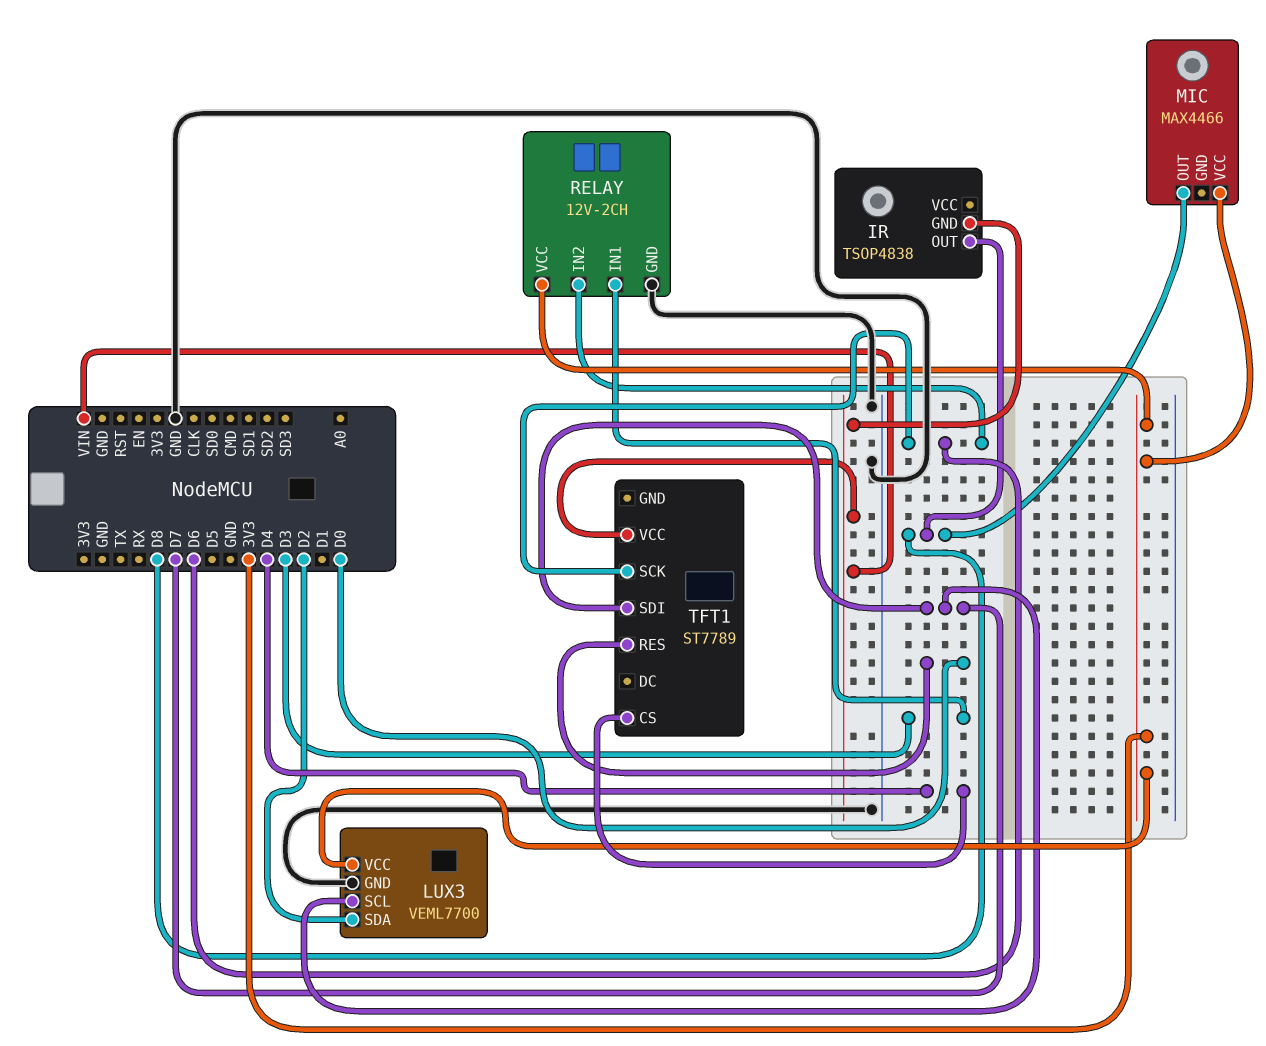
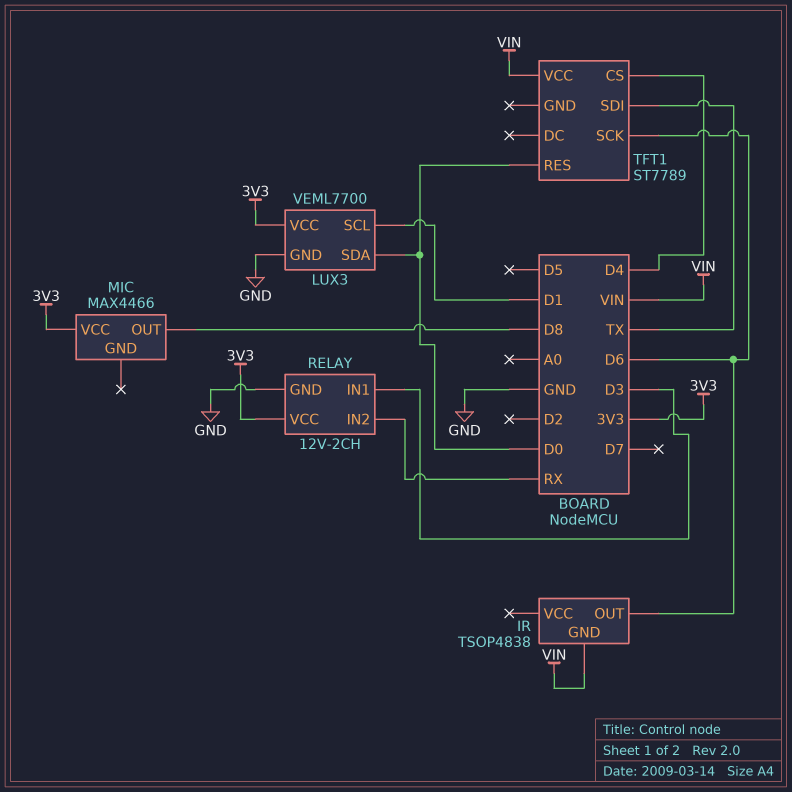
IR pin OUT: D8 -> D6
LUX3 pin SCL: D7 -> D1
LUX3 pin SDA: D2 -> D0
RELAY pin IN2: D6 -> RX
TFT1 pin SDI: D7 -> TX

